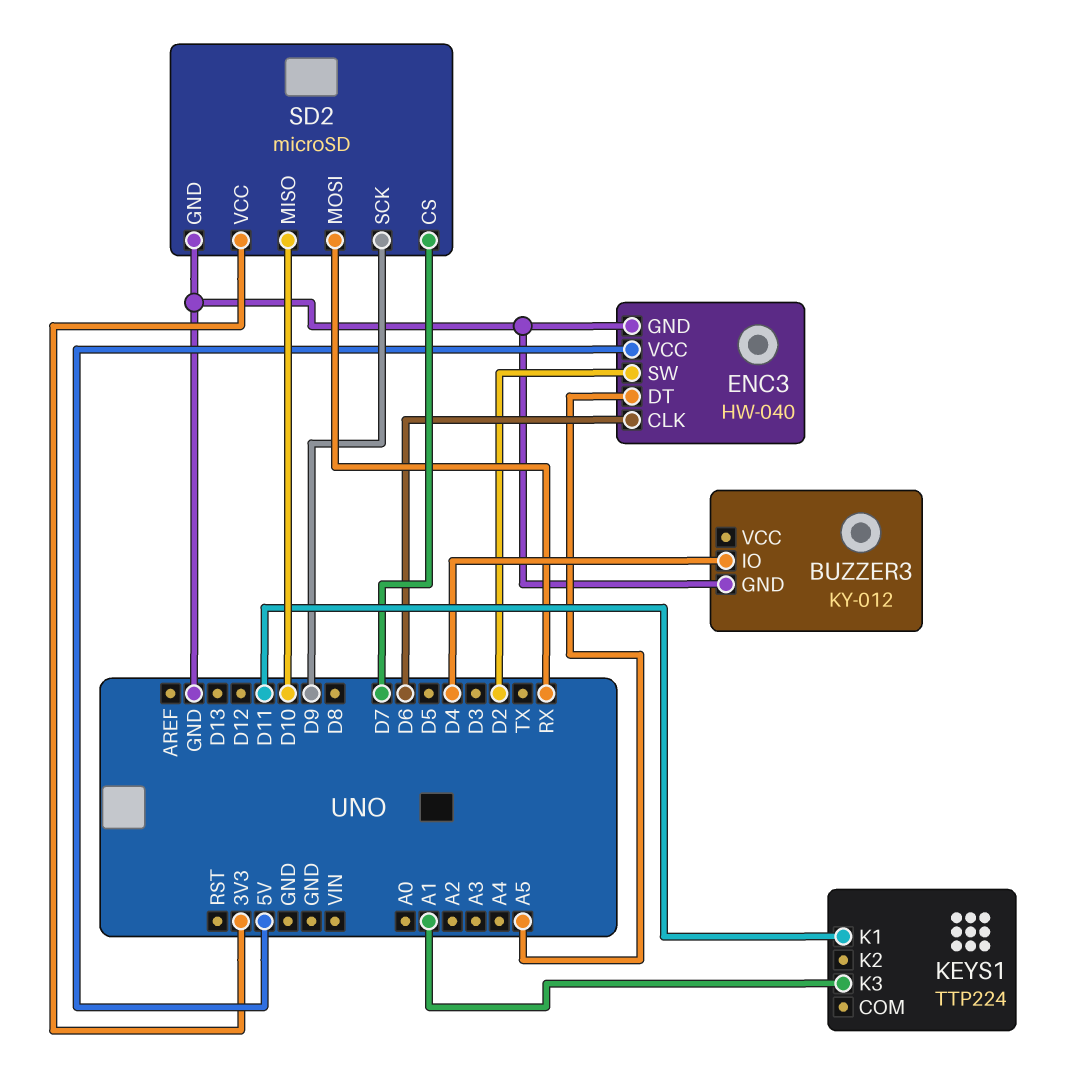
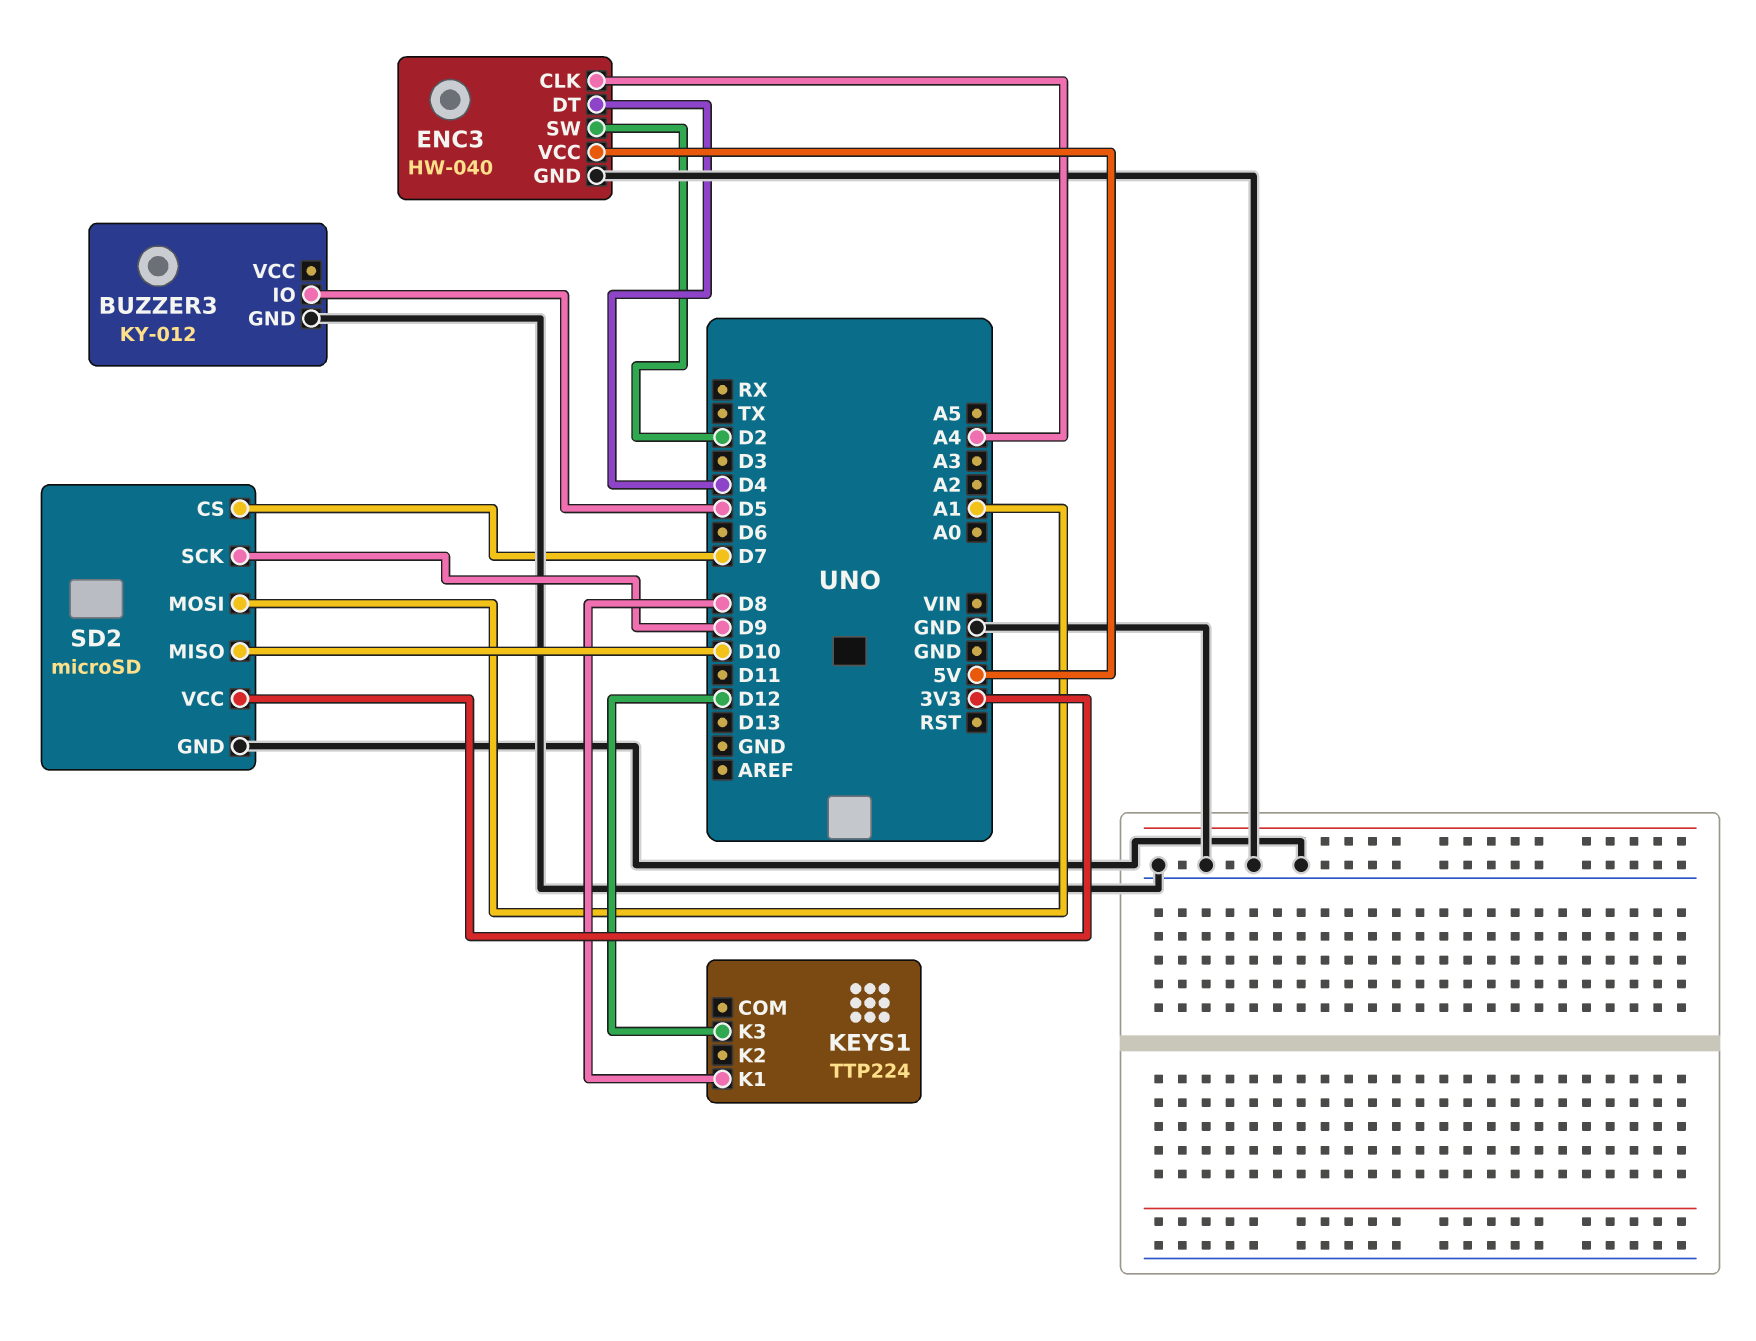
BUZZER3 pin IO: D4 -> D5
ENC3 pin CLK: D6 -> A4
ENC3 pin DT: A5 -> D4
KEYS1 pin K1: D11 -> D8
KEYS1 pin K3: A1 -> D12
SD2 pin MOSI: RX -> A1

